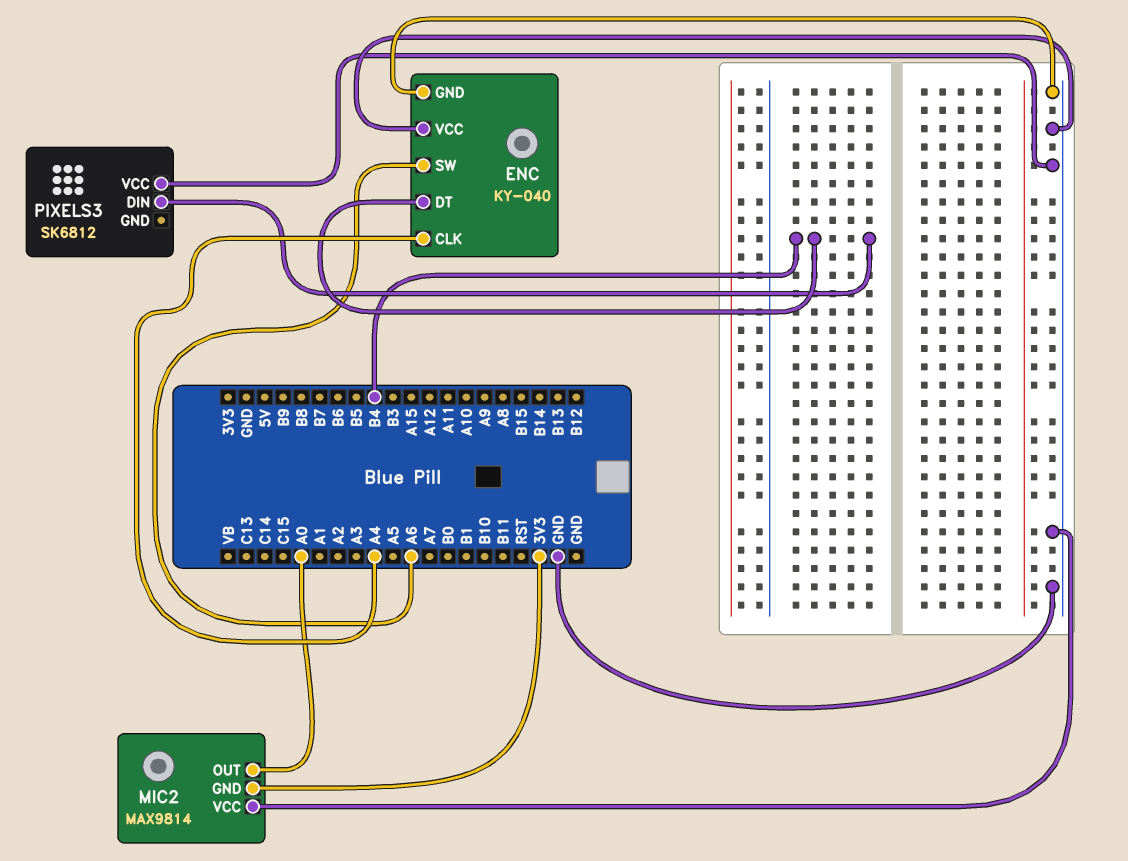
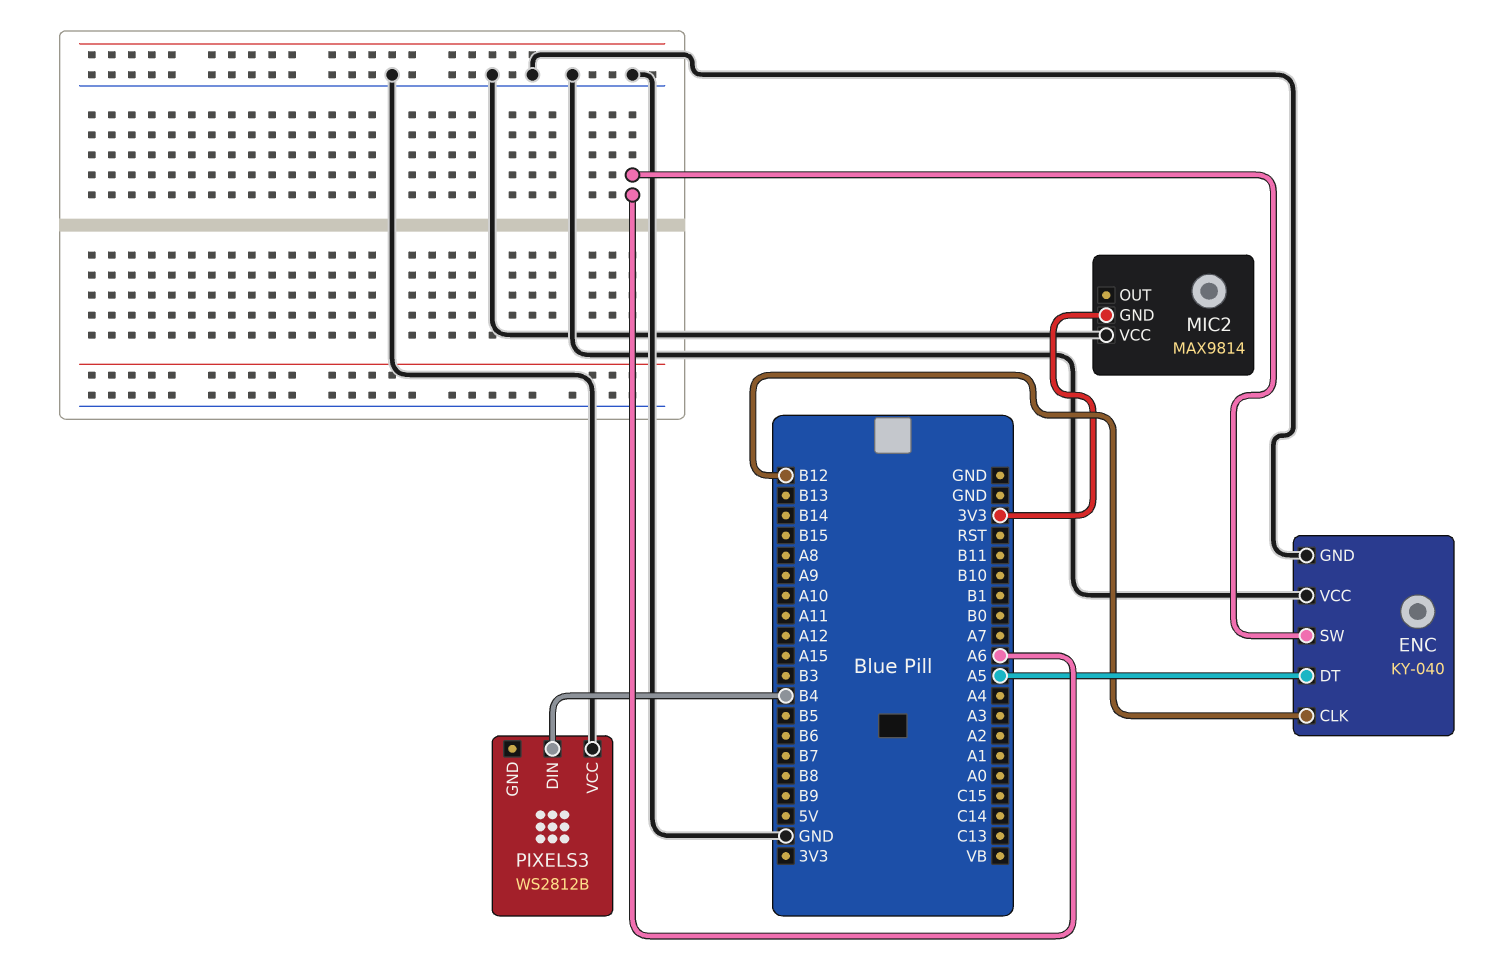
ENC pin CLK: A4 -> B12
ENC pin DT: B4 -> A5
MIC2 pin OUT: A0 -> none
PIXELS3: SK6812 -> WS2812B

